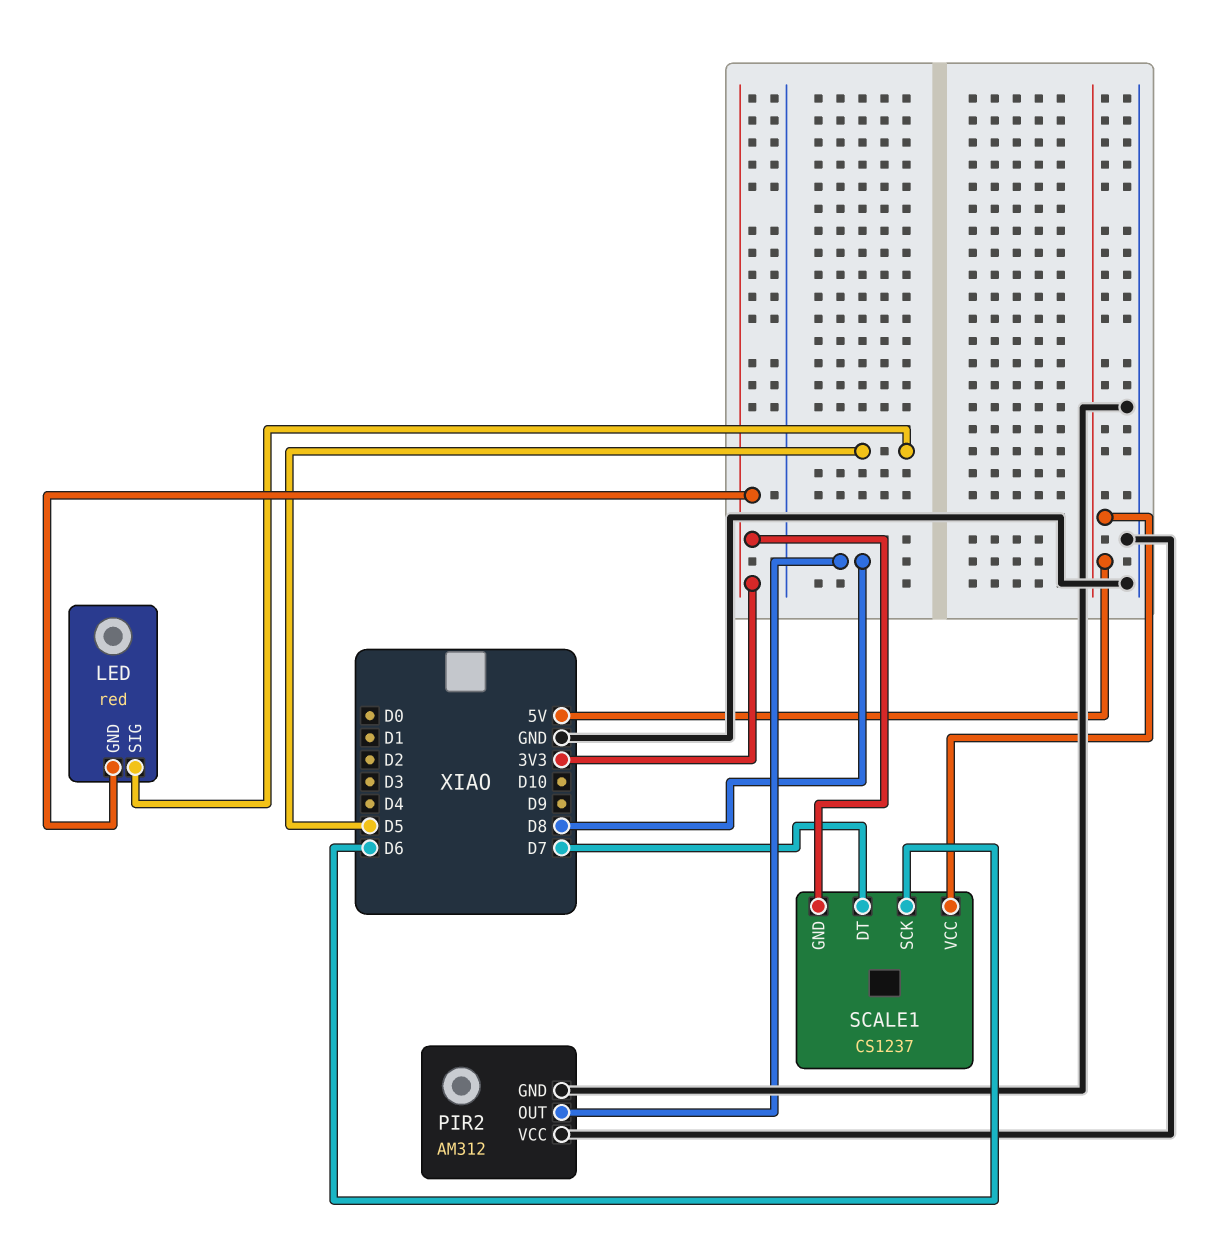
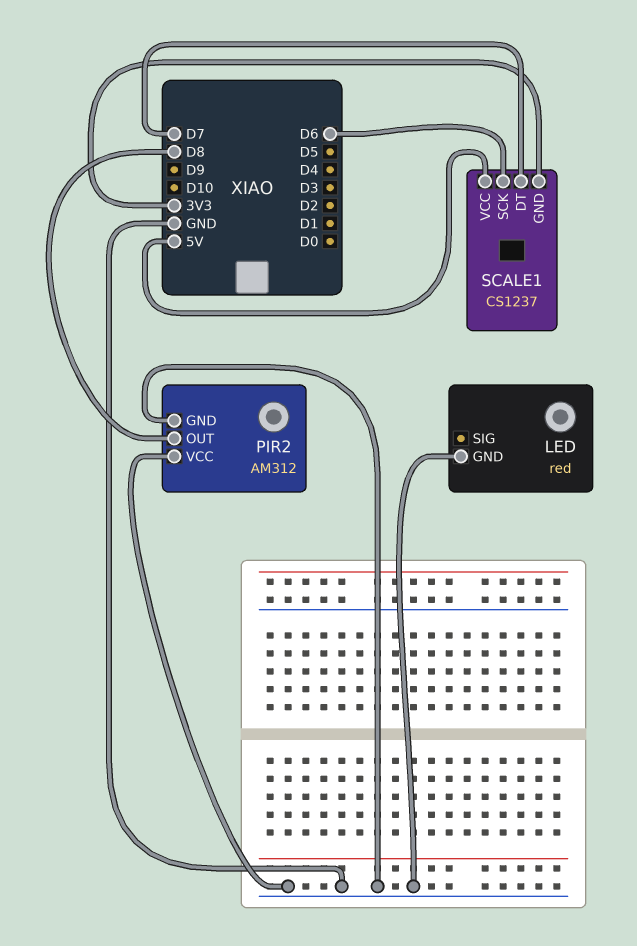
LED pin GND: 3V3 -> GND
LED pin SIG: D5 -> none

